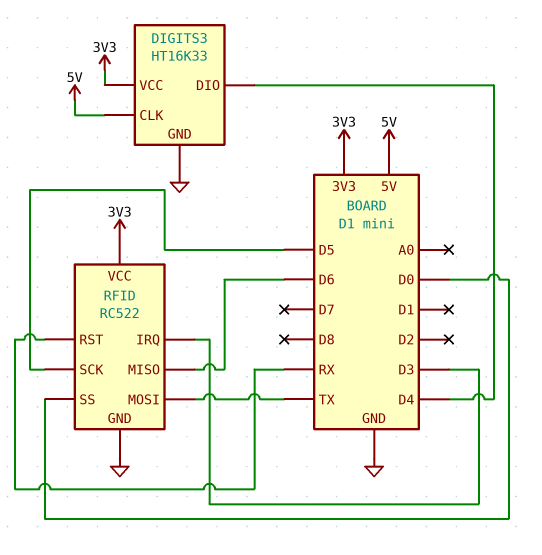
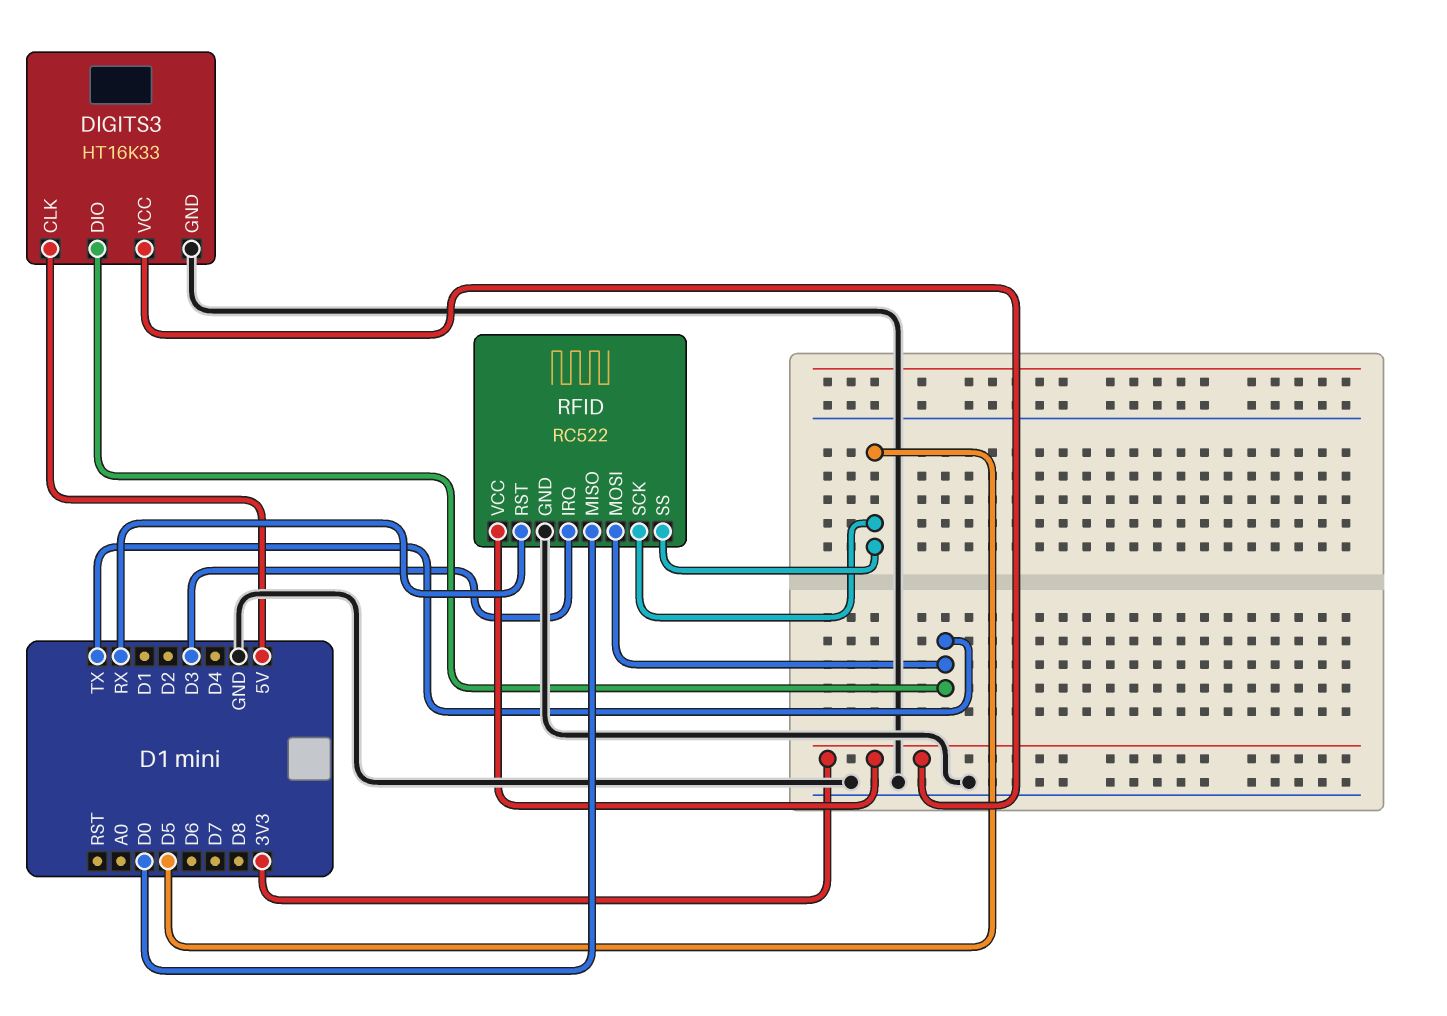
DIGITS3 pin DIO: D4 -> TX
RFID pin MISO: D6 -> D0
RFID pin SS: D0 -> D5

